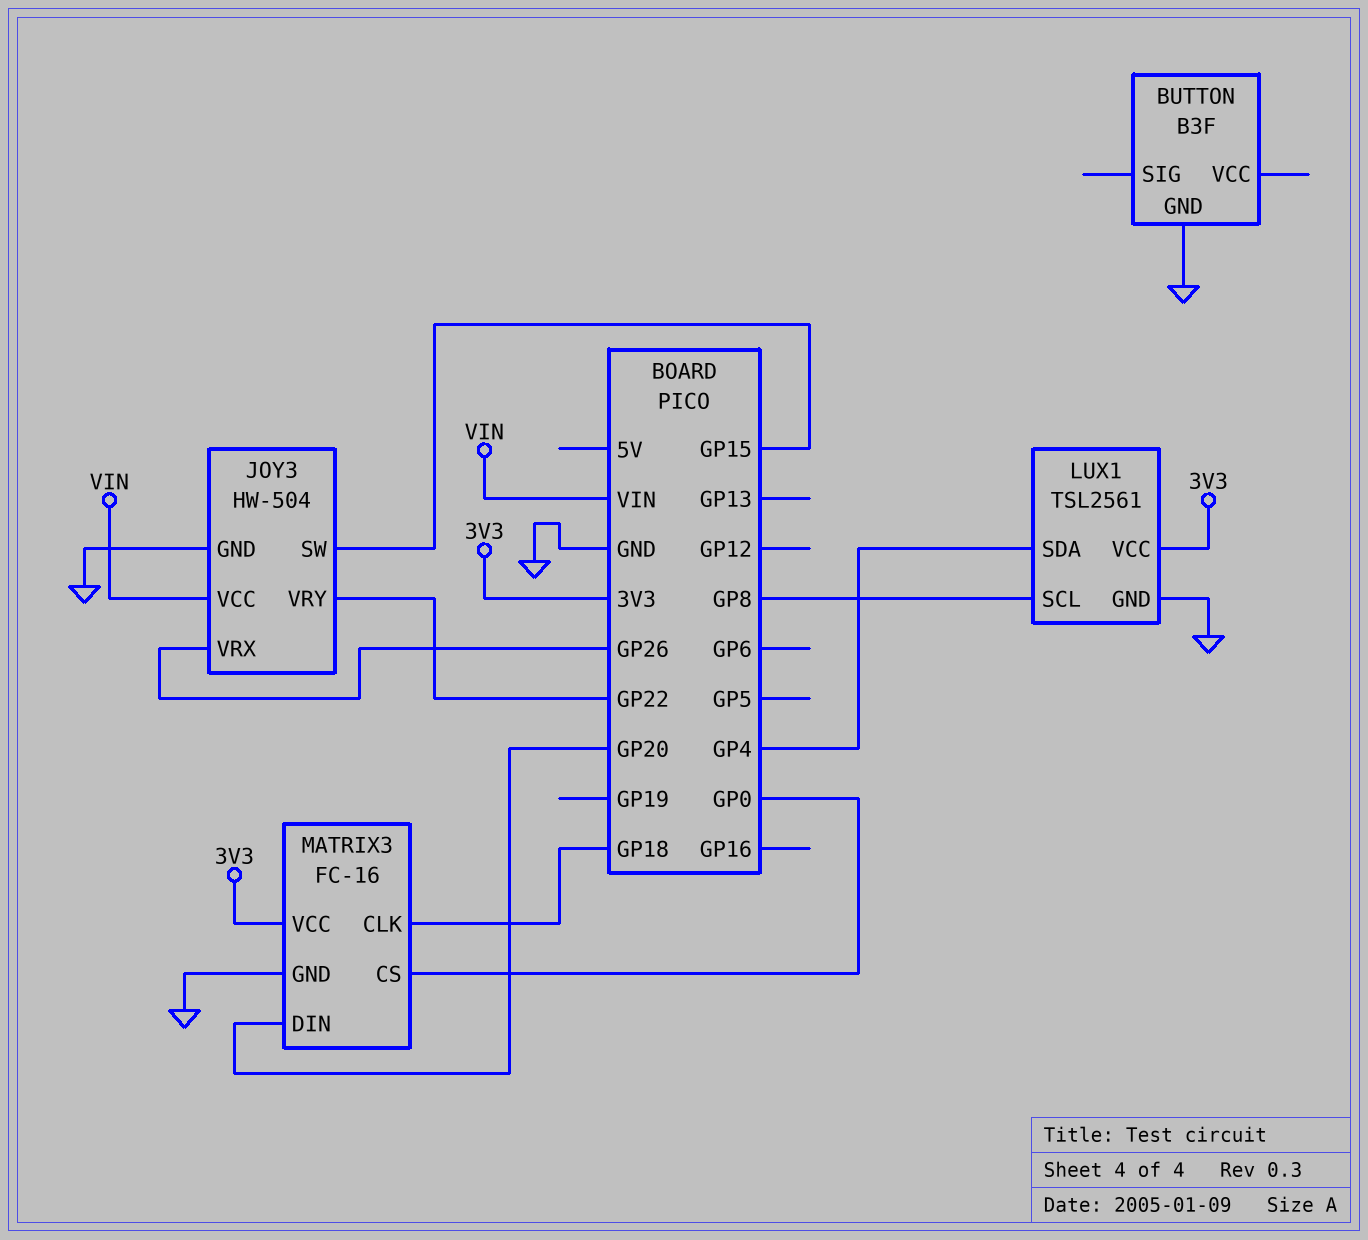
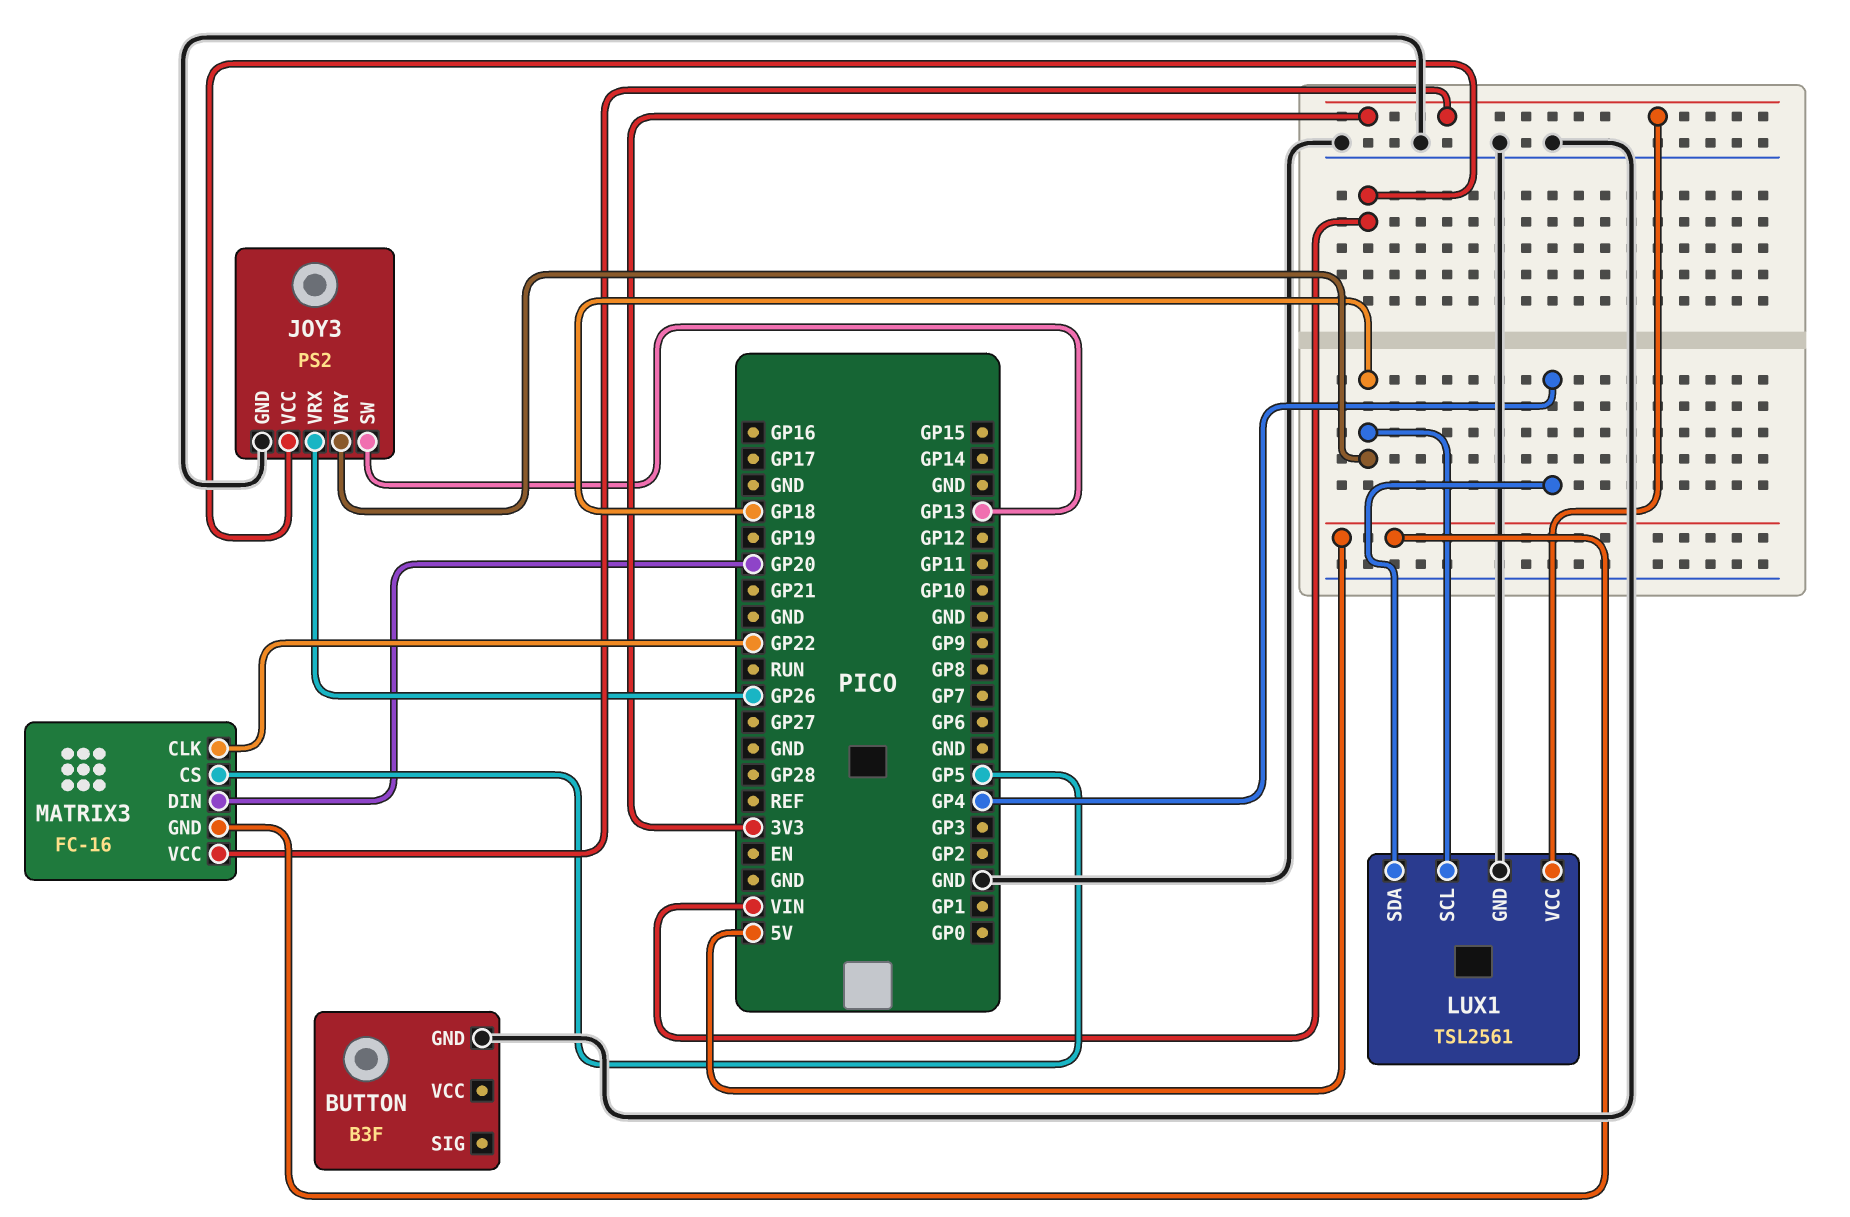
JOY3: HW-504 -> PS2
JOY3 pin SW: GP15 -> GP13
JOY3 pin VRY: GP22 -> GP18
LUX1 pin SCL: GP8 -> GP18
MATRIX3 pin CLK: GP18 -> GP22
MATRIX3 pin CS: GP0 -> GP5
MATRIX3 pin GND: GND -> 5V

